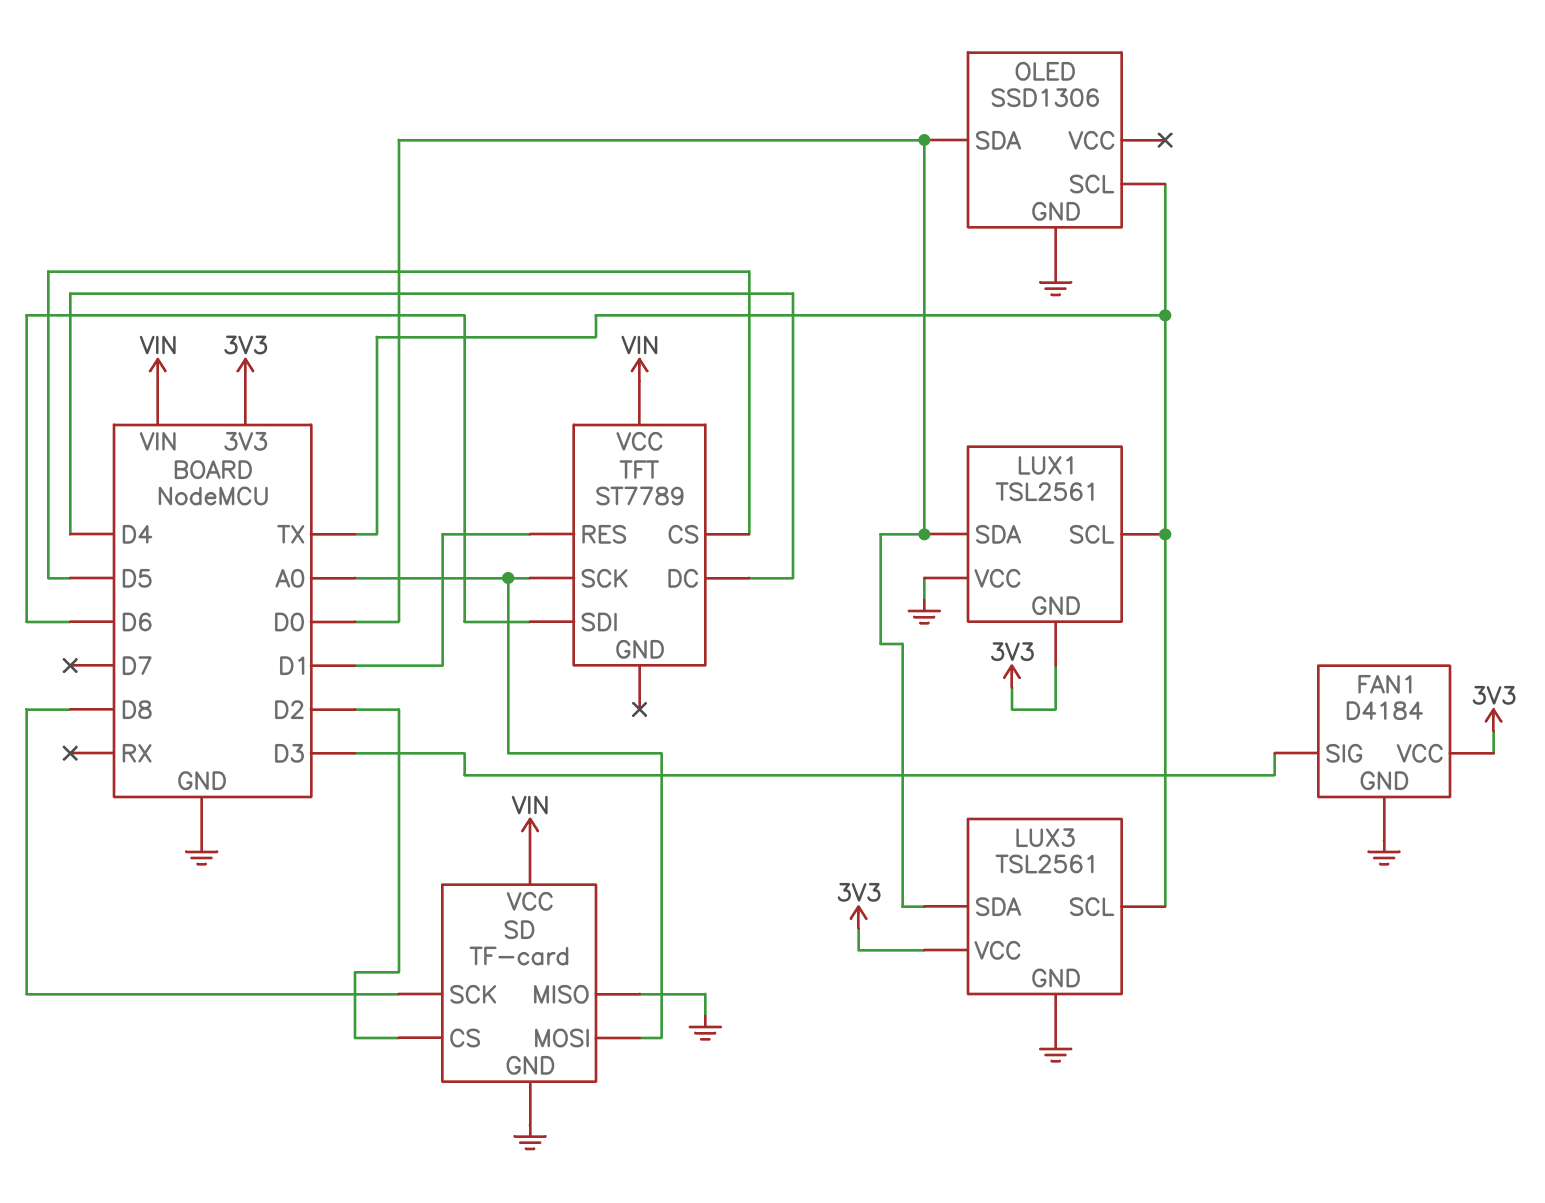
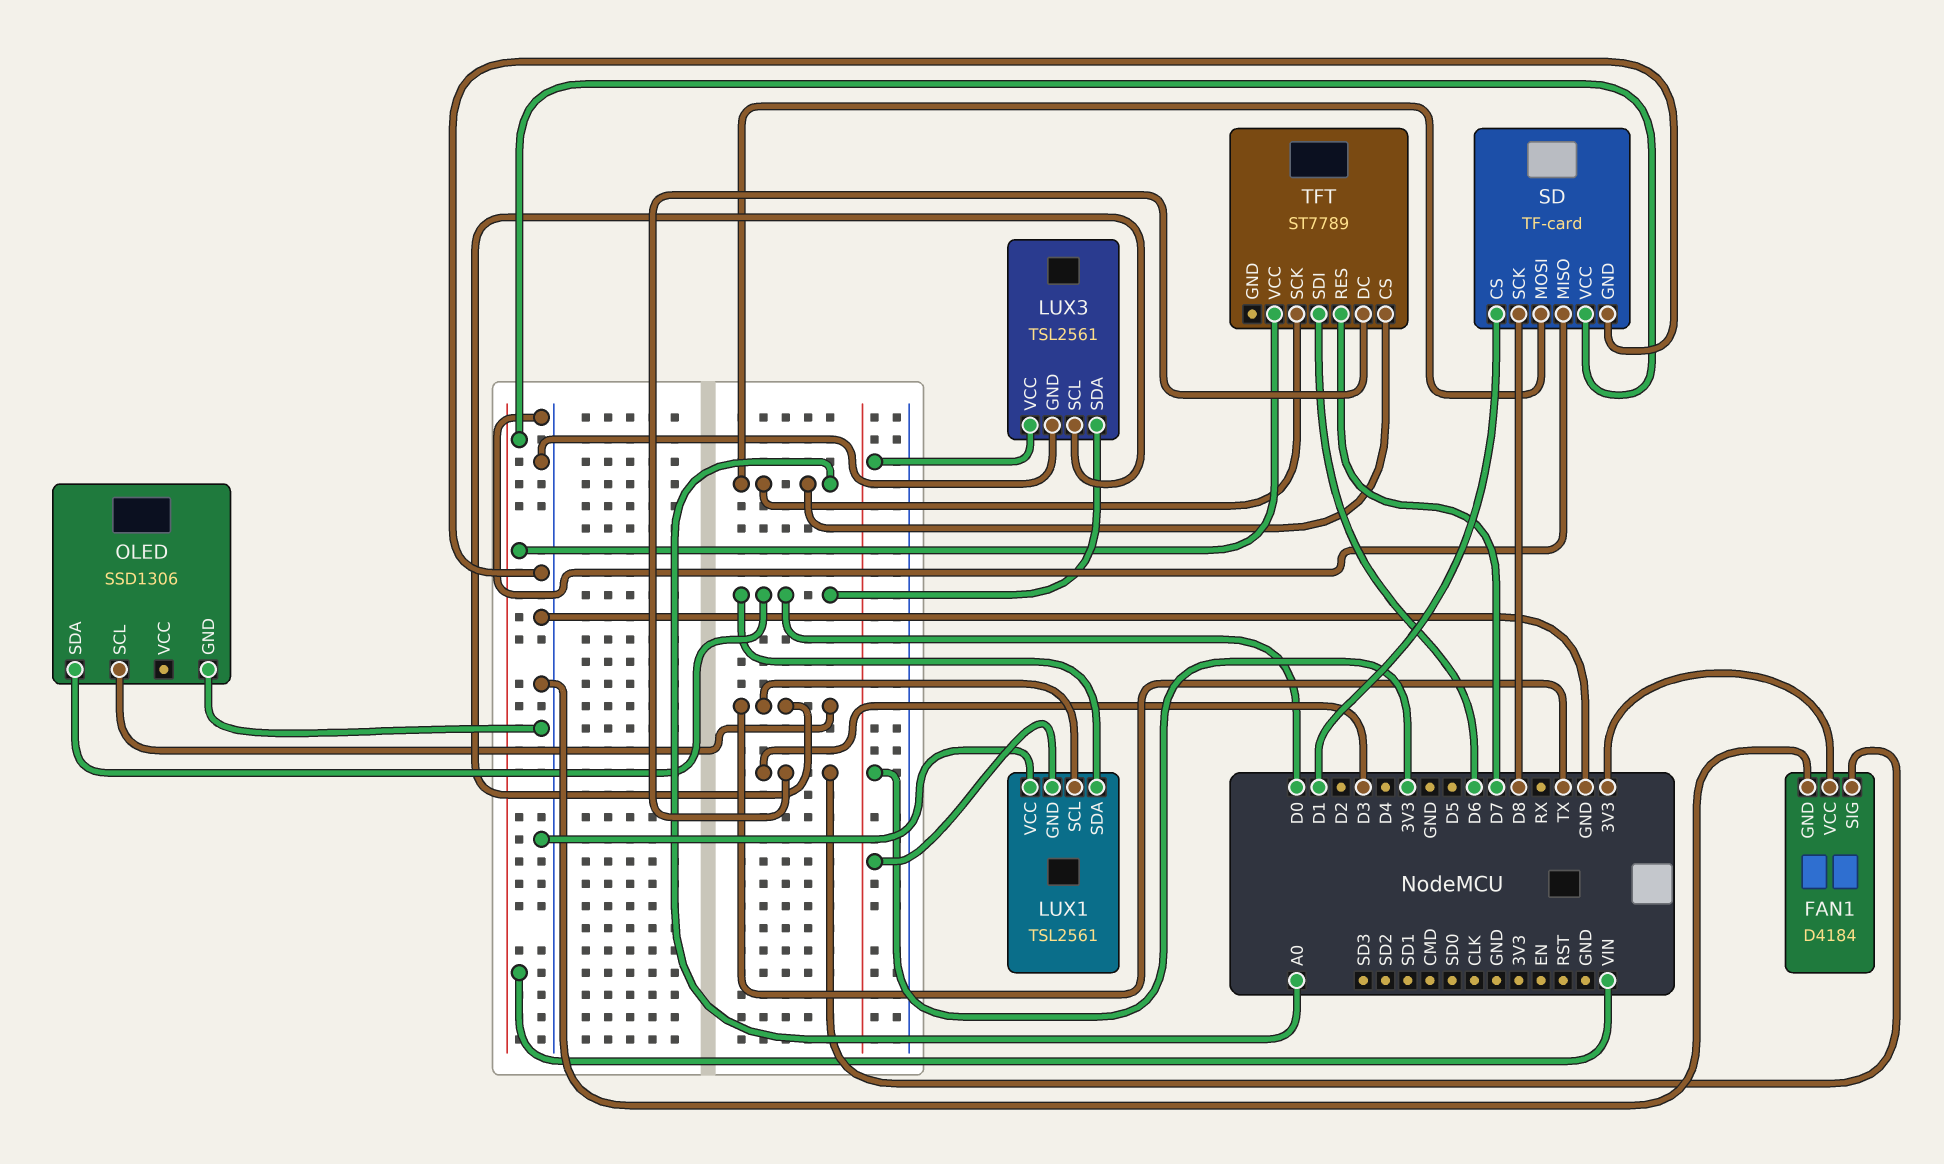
SD pin CS: D2 -> D1
TFT pin CS: D5 -> A0
TFT pin DC: D4 -> D3
TFT pin RES: D1 -> D7

